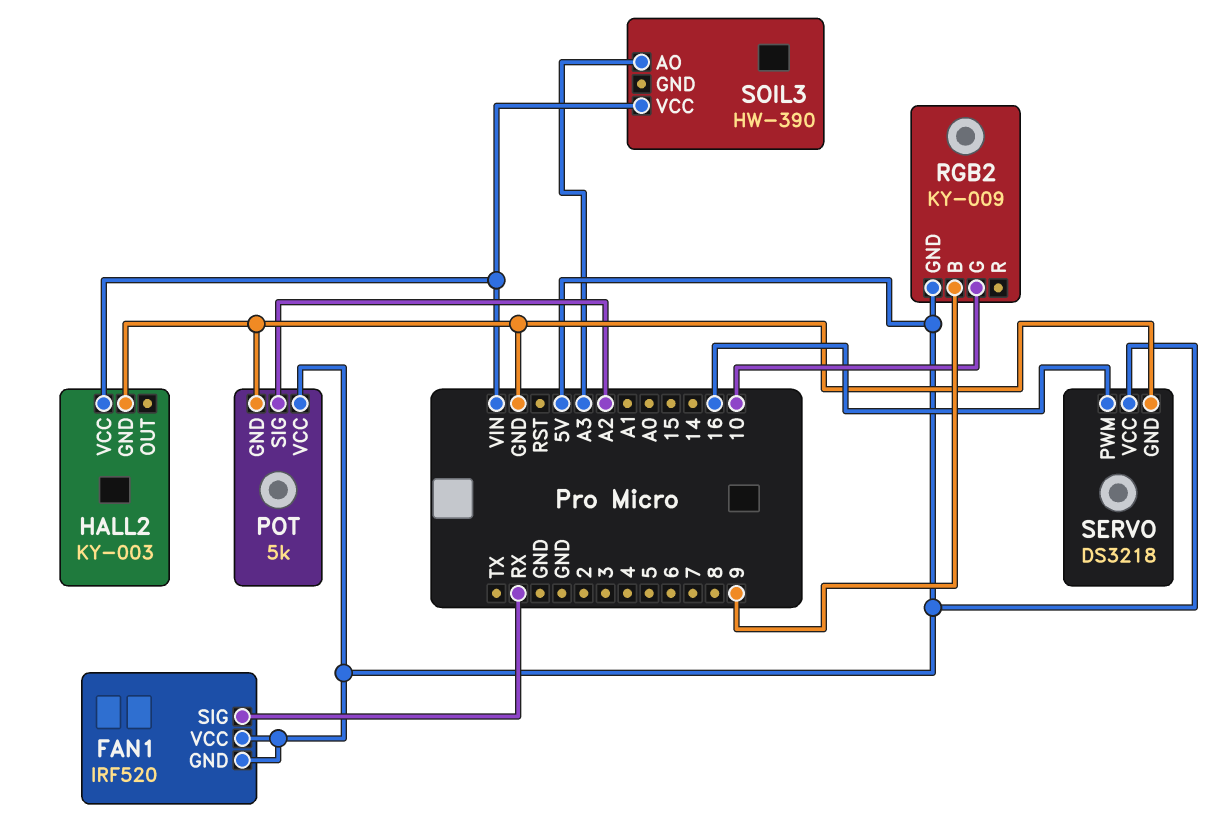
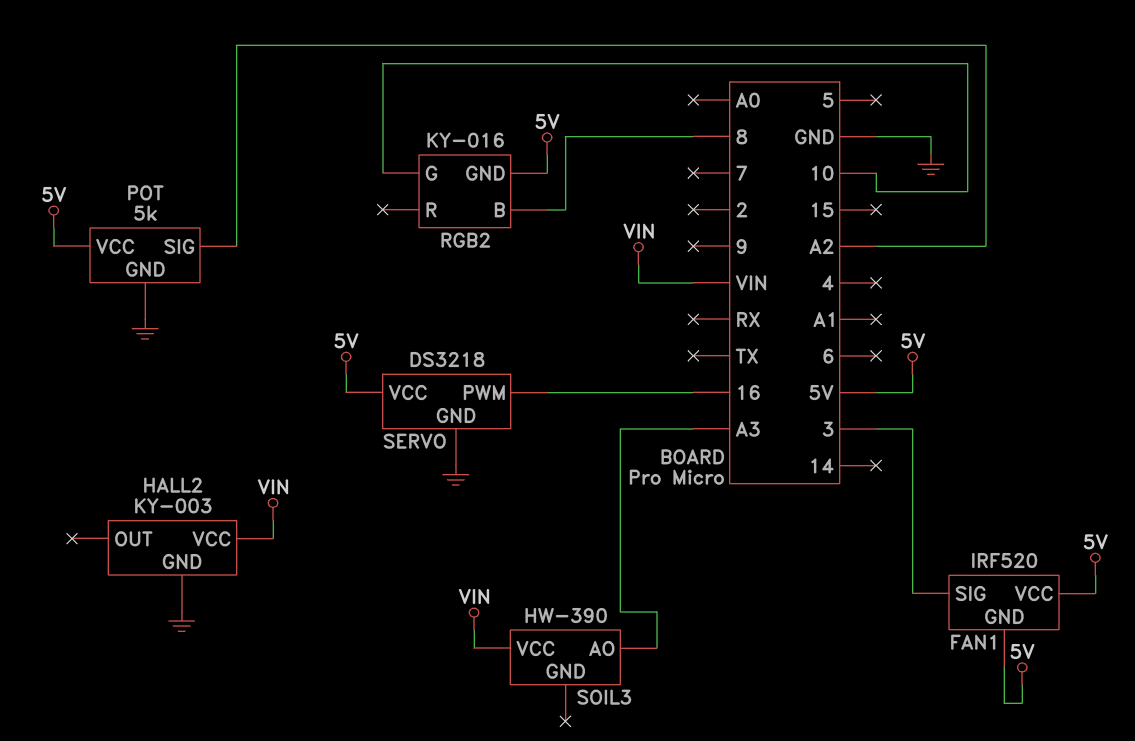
FAN1 pin SIG: RX -> 3
RGB2: KY-009 -> KY-016
RGB2 pin B: 9 -> 8

